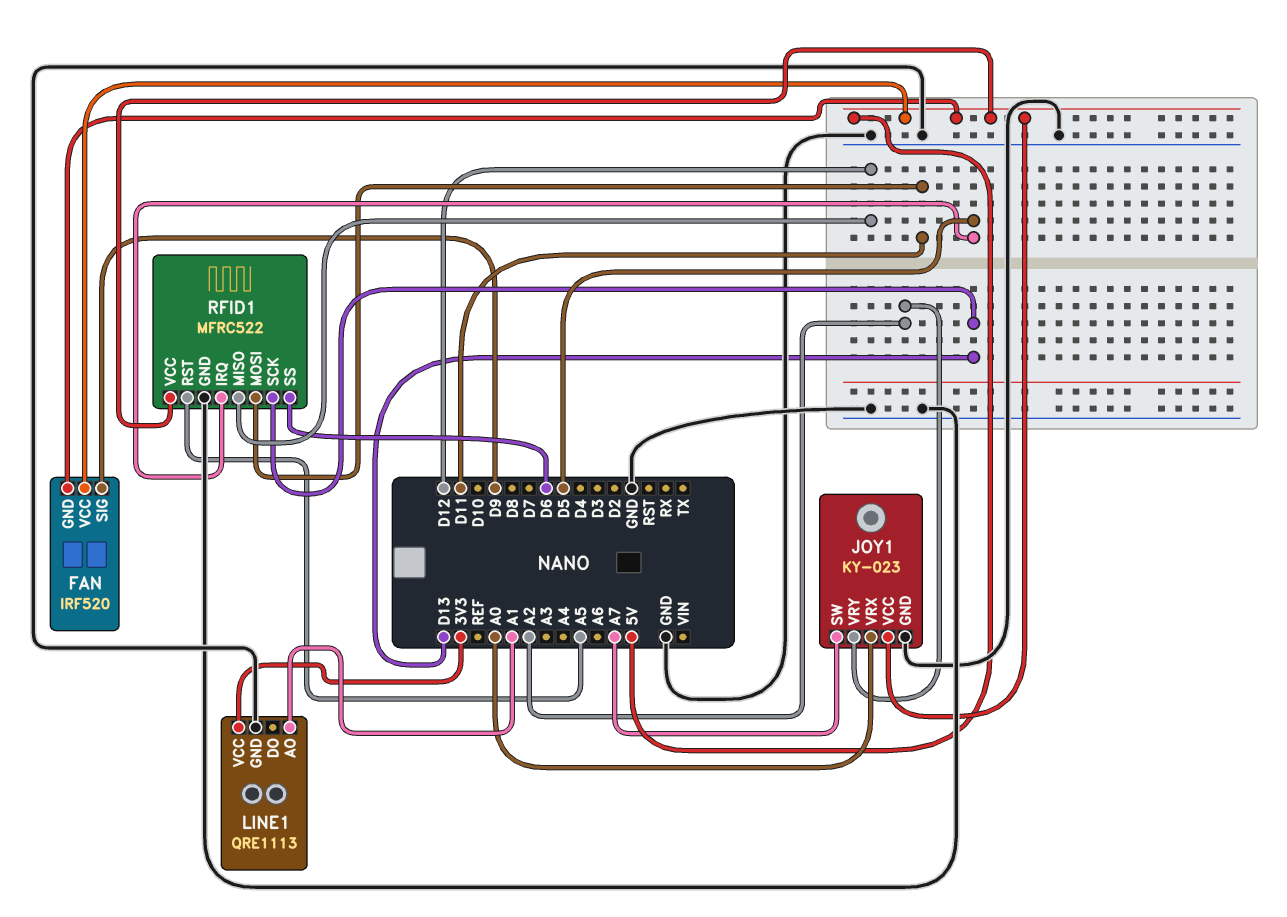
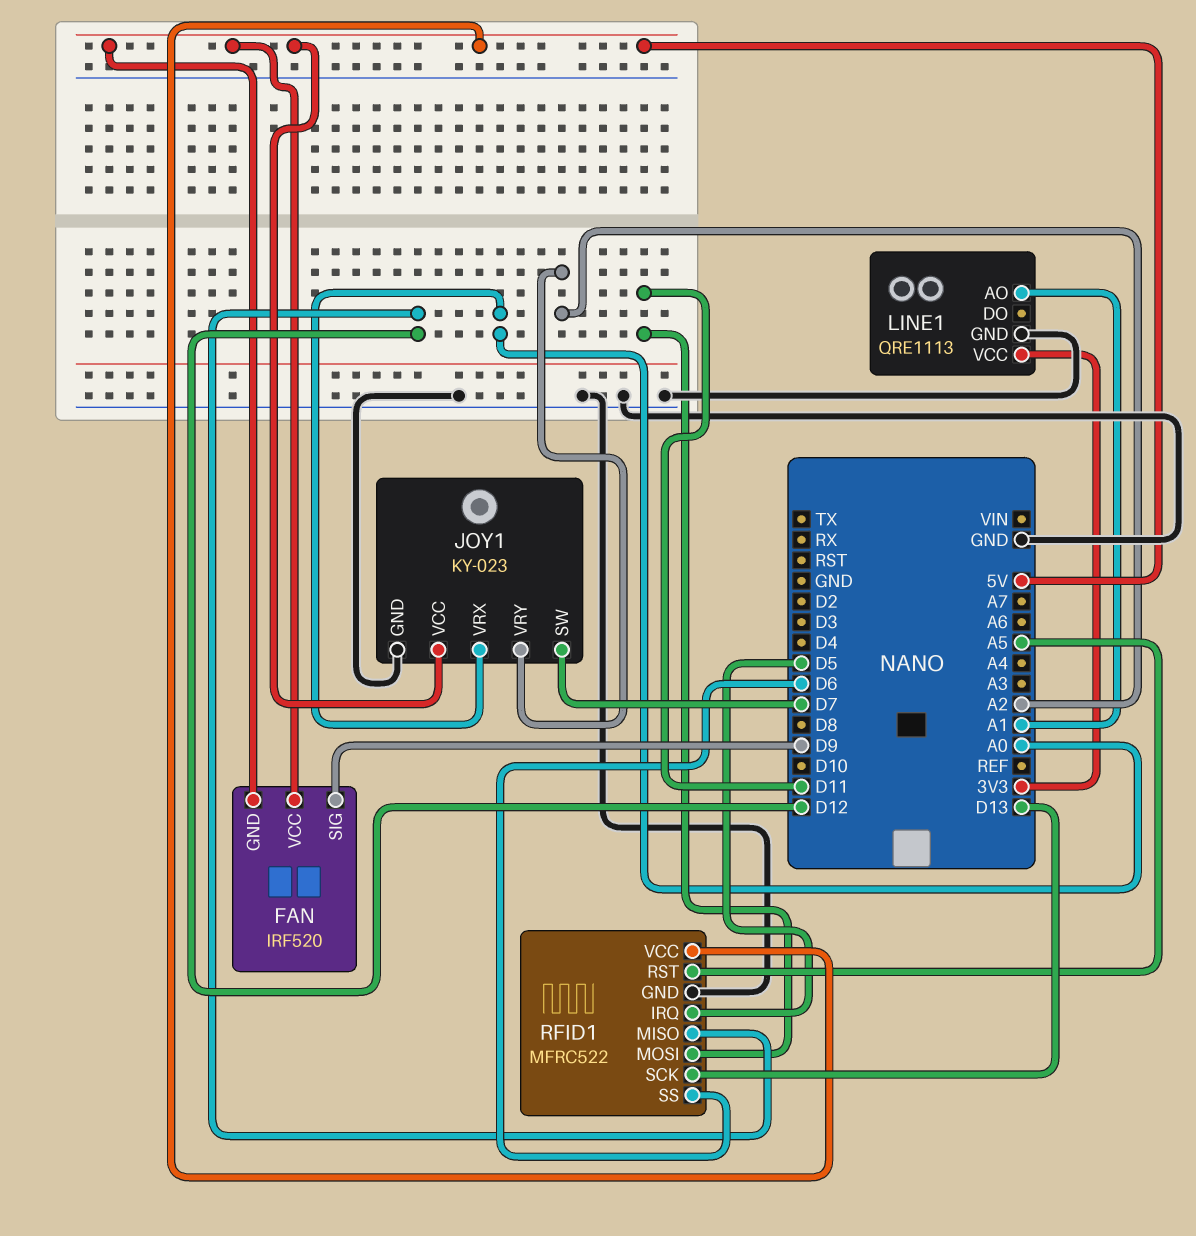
JOY1 pin SW: A7 -> D7

